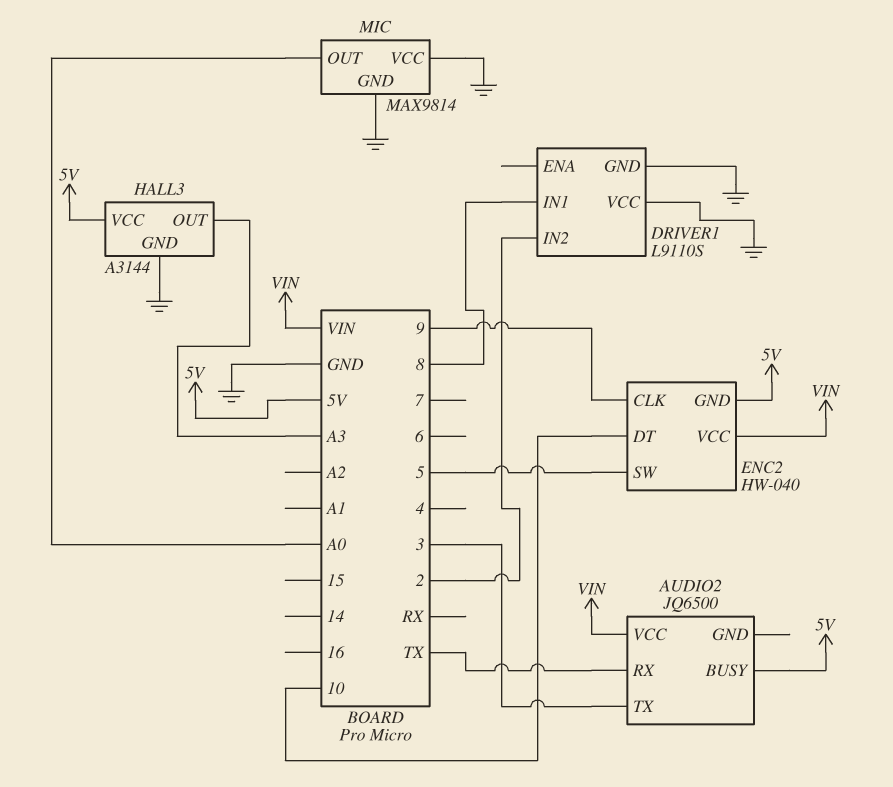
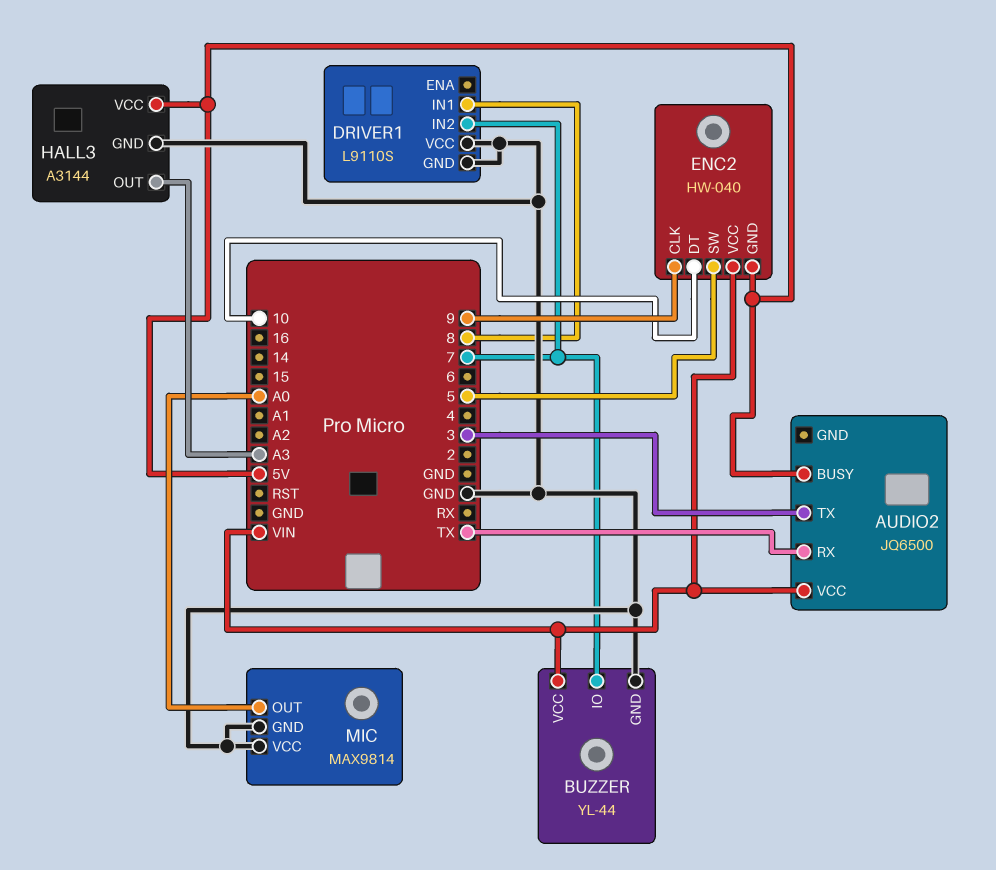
BUZZER: none -> YL-44
BUZZER pin GND: none -> GND
BUZZER pin IO: none -> 7
BUZZER pin VCC: none -> VIN
DRIVER1 pin IN2: 2 -> 7

